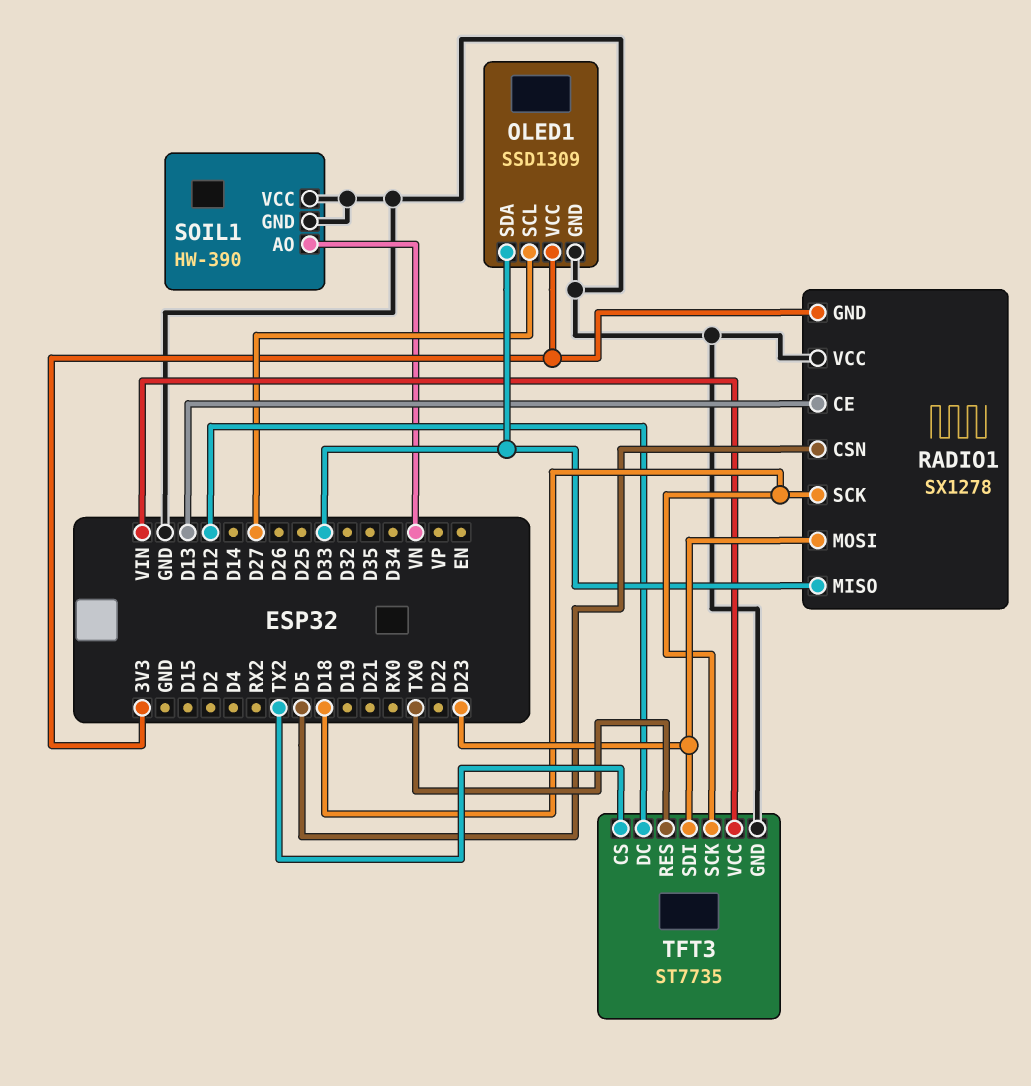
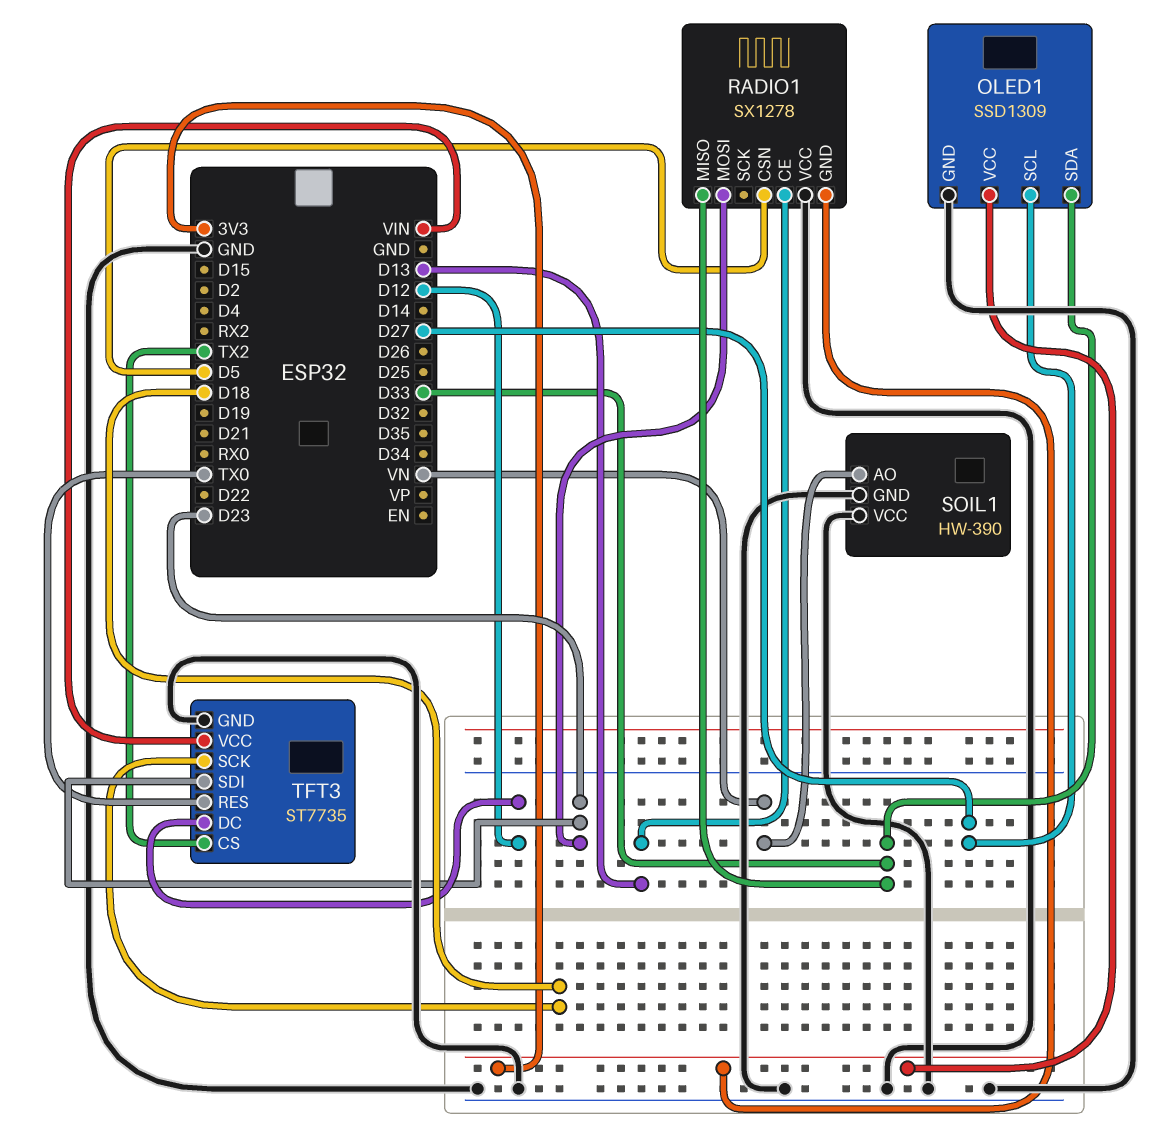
RADIO1 pin SCK: D18 -> none

